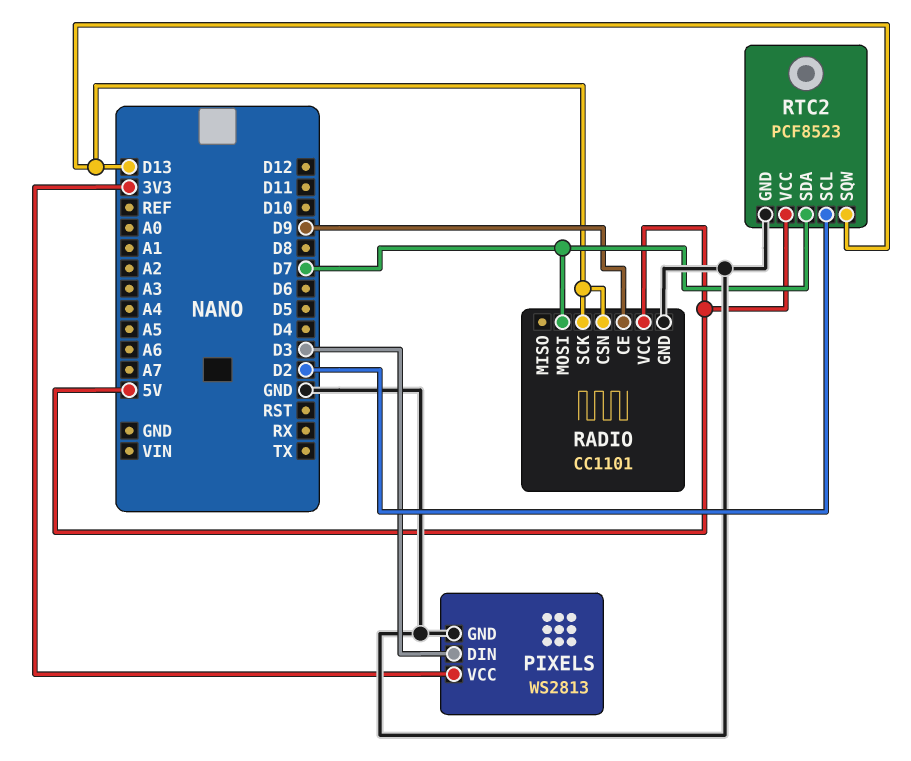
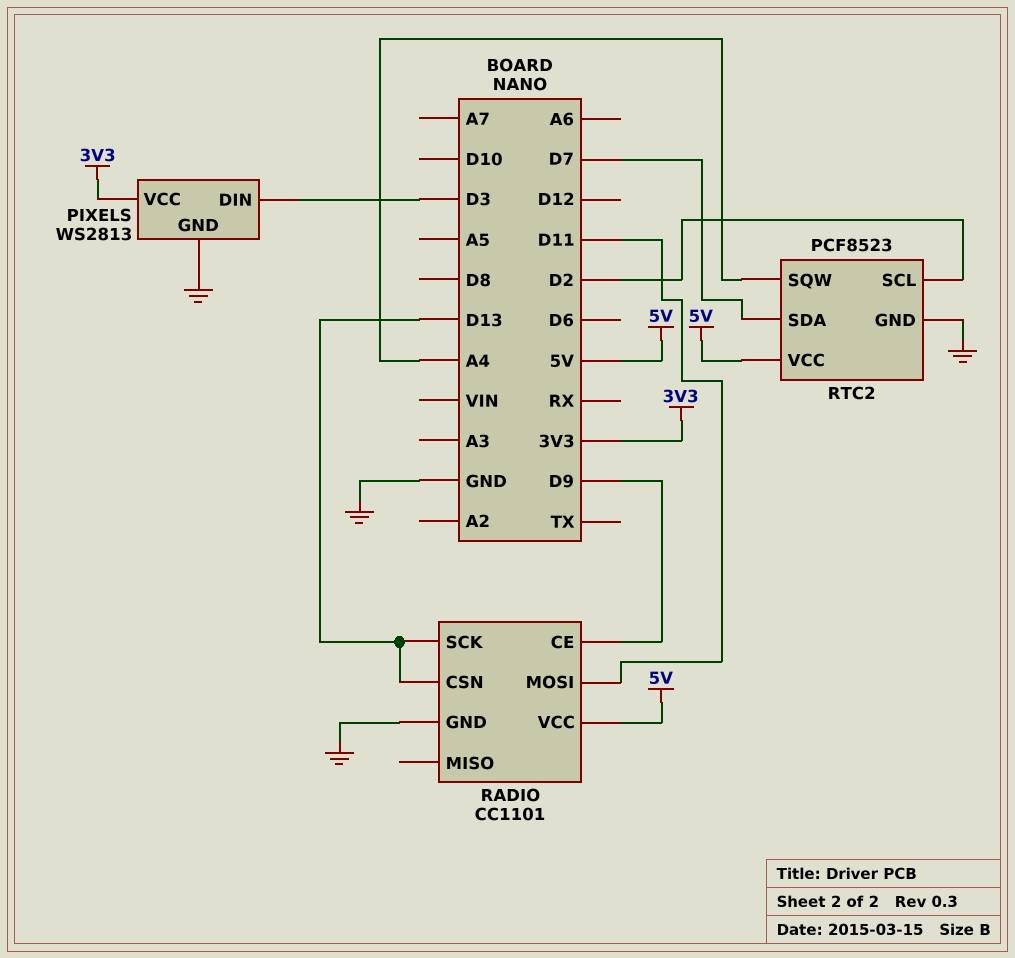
RADIO pin MOSI: D7 -> D11
RTC2 pin SQW: D13 -> A4

